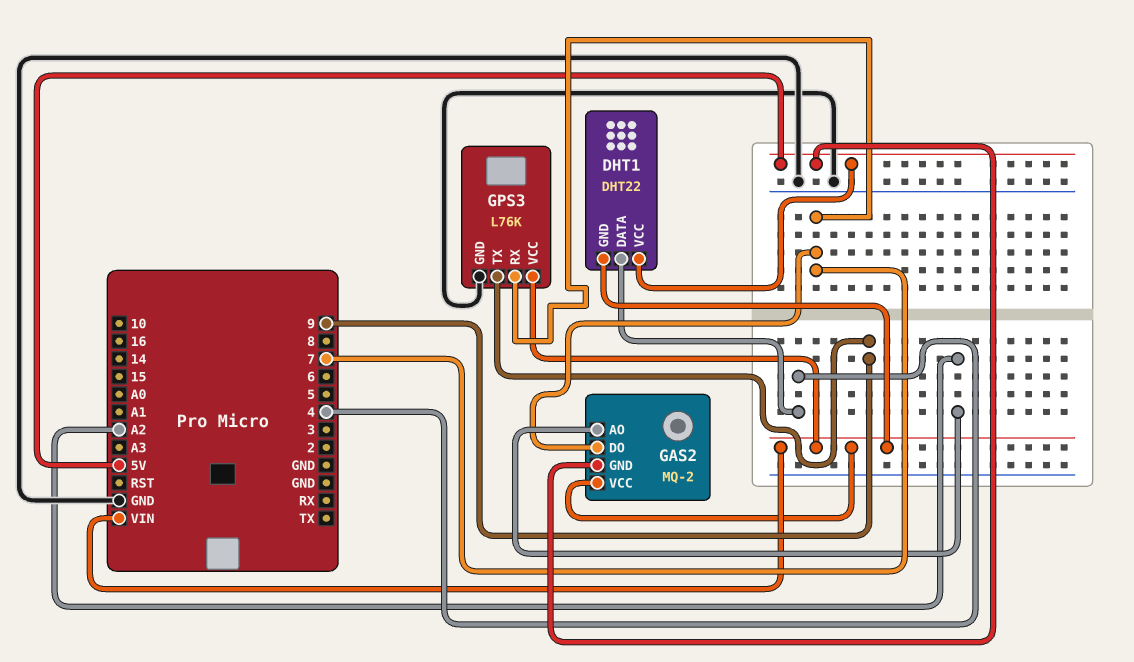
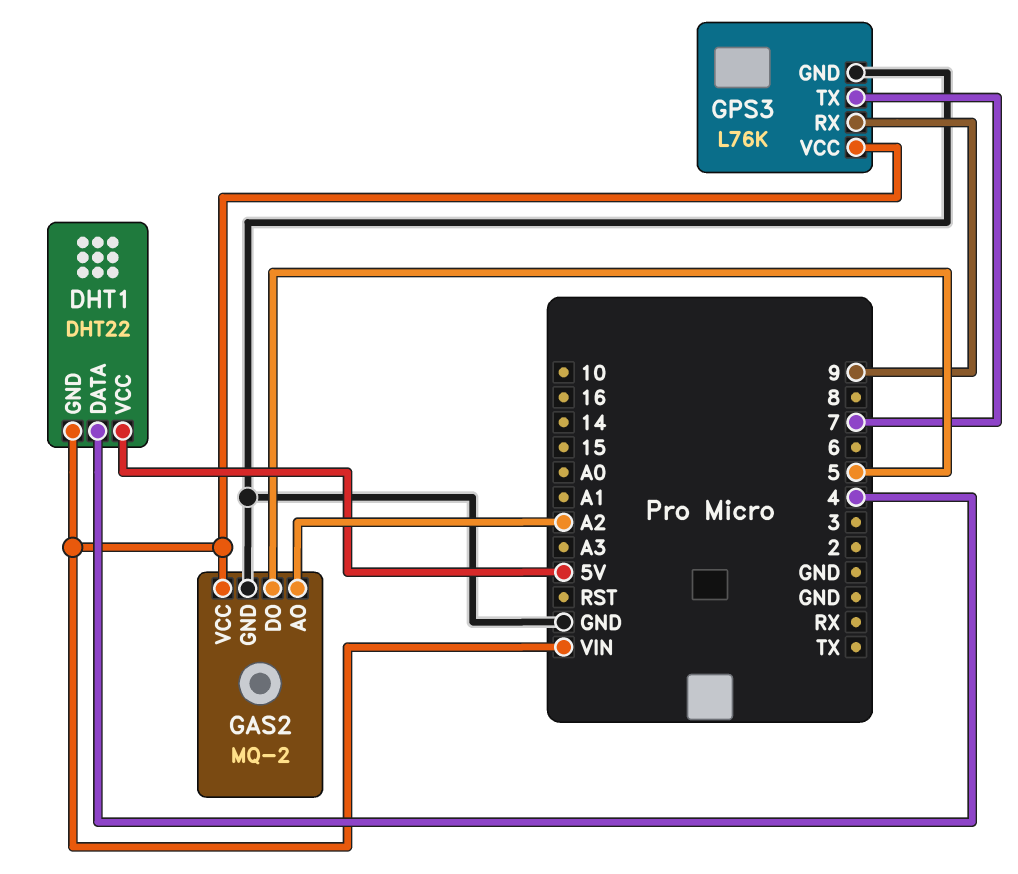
GAS2 pin DO: 7 -> 5
GAS2 pin GND: 5V -> GND
GPS3 pin RX: 7 -> 9
GPS3 pin TX: 9 -> 7

